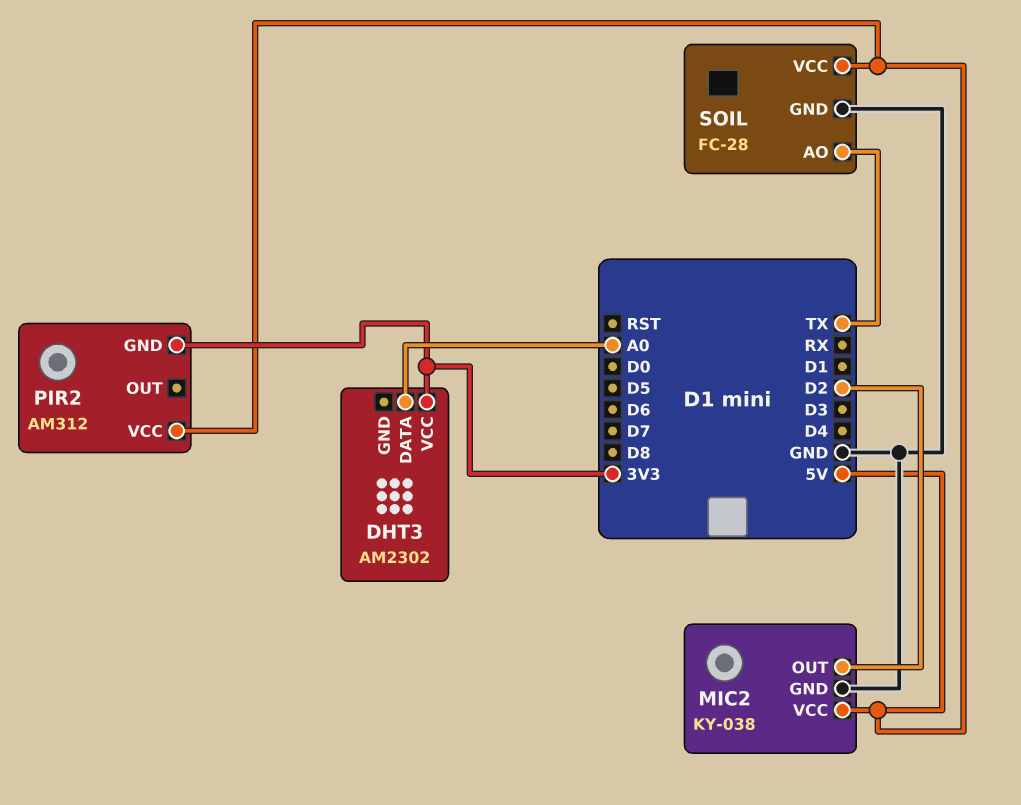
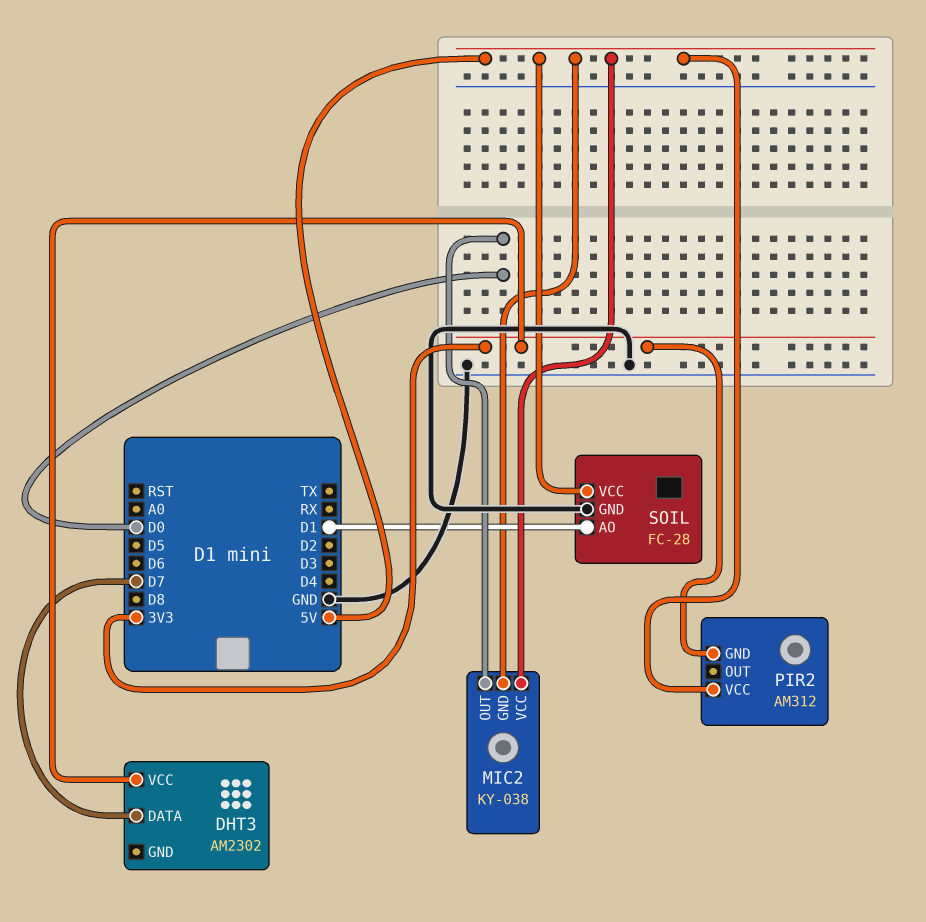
DHT3 pin DATA: A0 -> D7
MIC2 pin GND: GND -> 5V
MIC2 pin OUT: D2 -> D0
SOIL pin AO: TX -> D1

